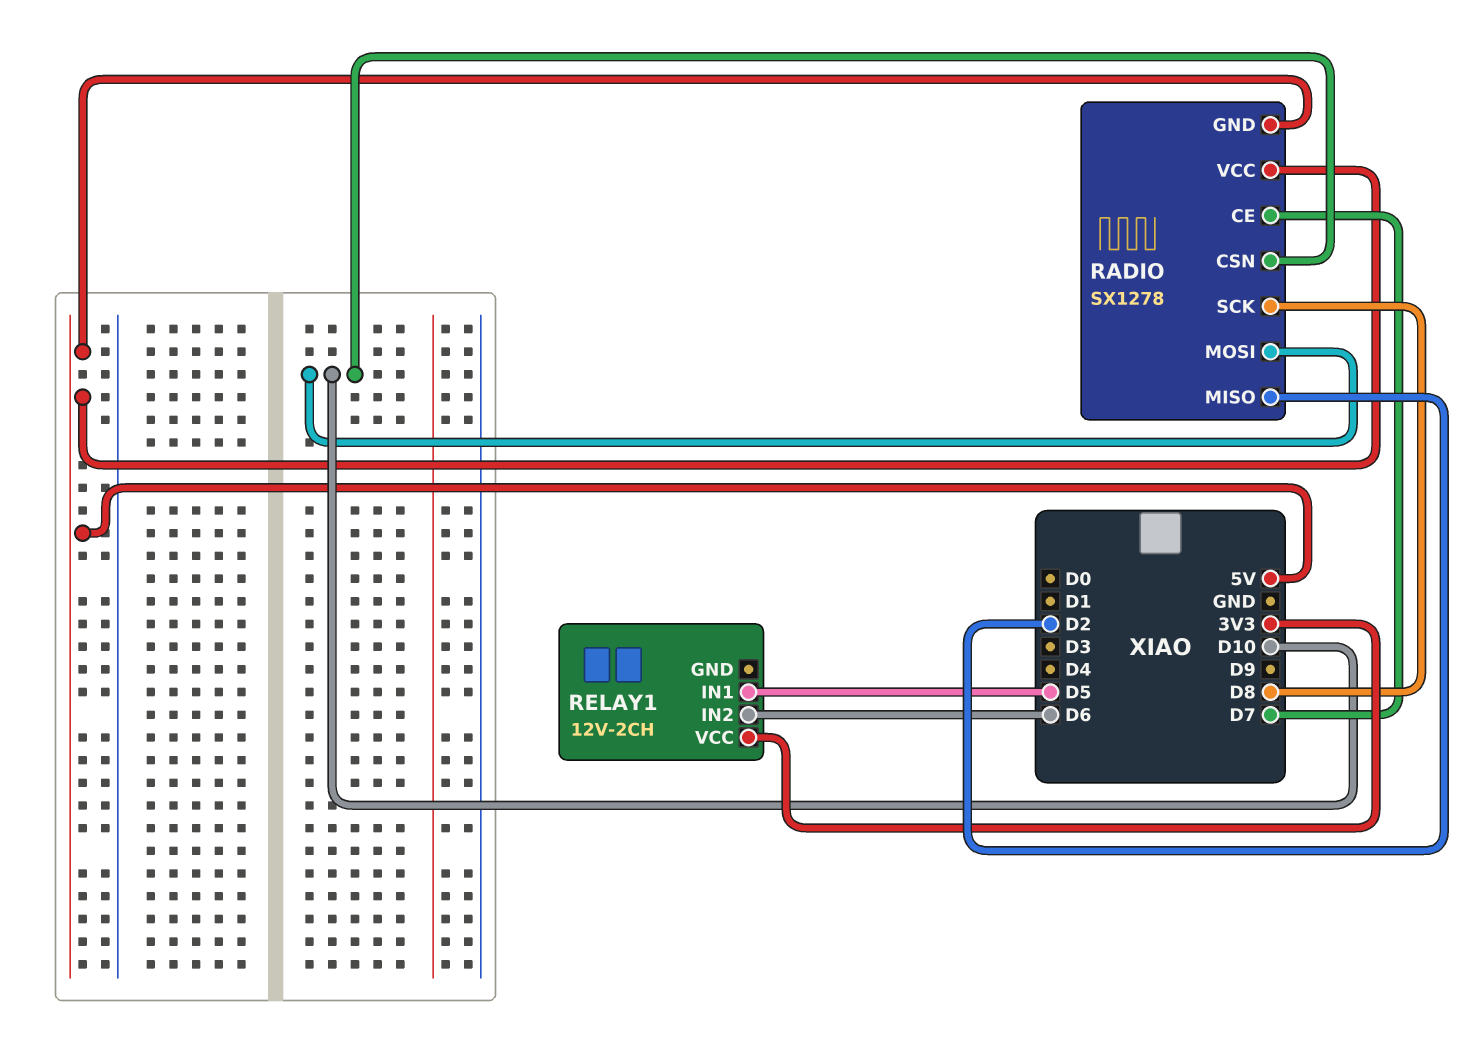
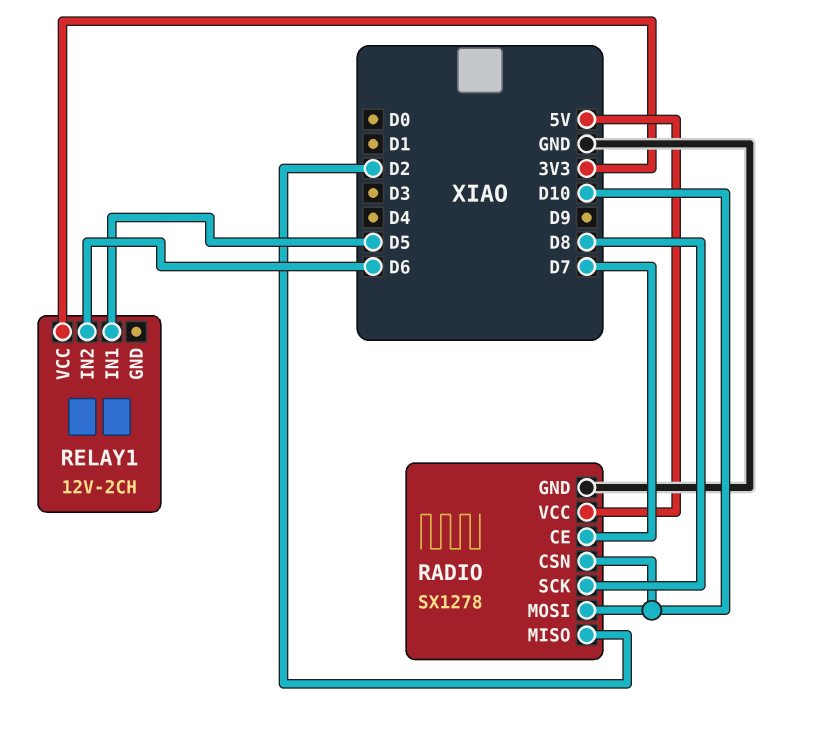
RADIO pin GND: 5V -> GND

